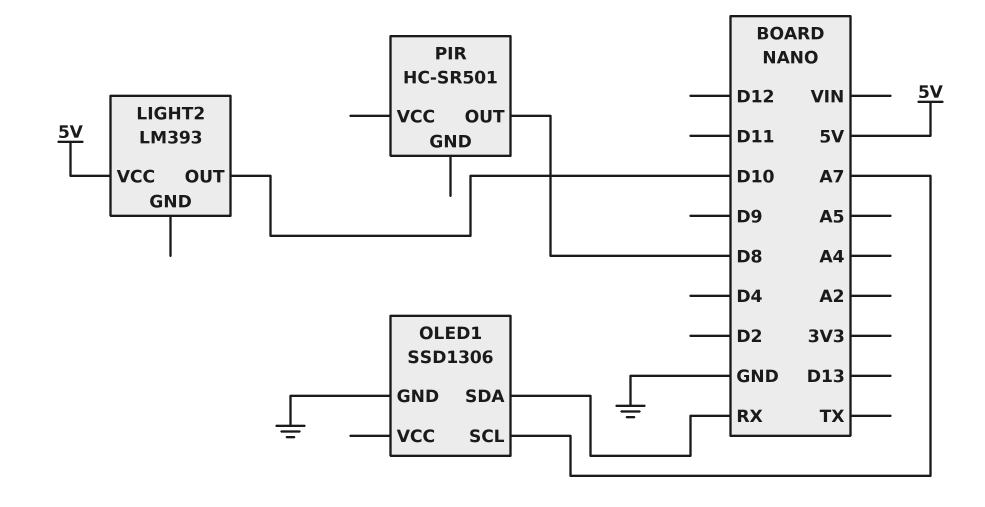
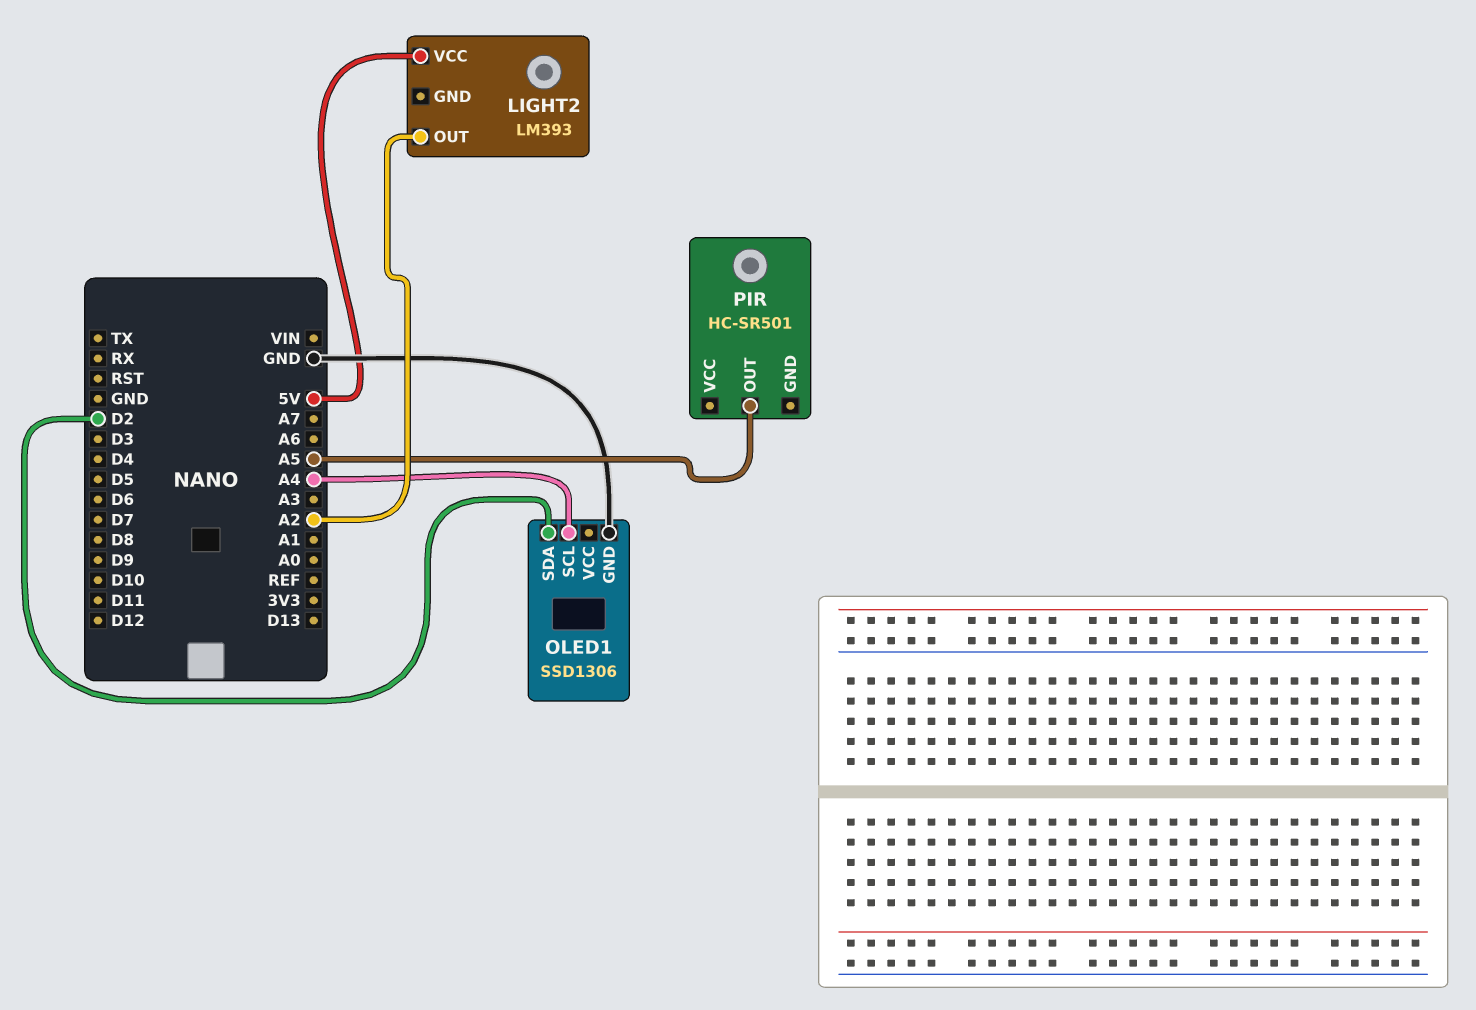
LIGHT2 pin OUT: D10 -> A2
OLED1 pin SCL: A7 -> A4
OLED1 pin SDA: RX -> D2
PIR pin OUT: D8 -> A5

